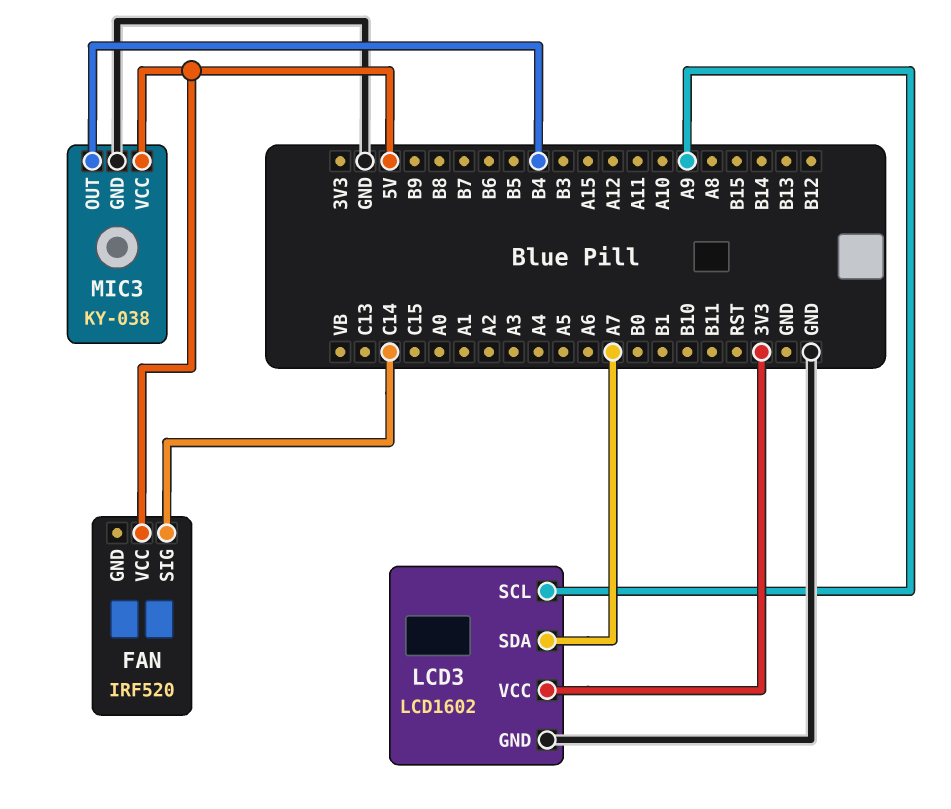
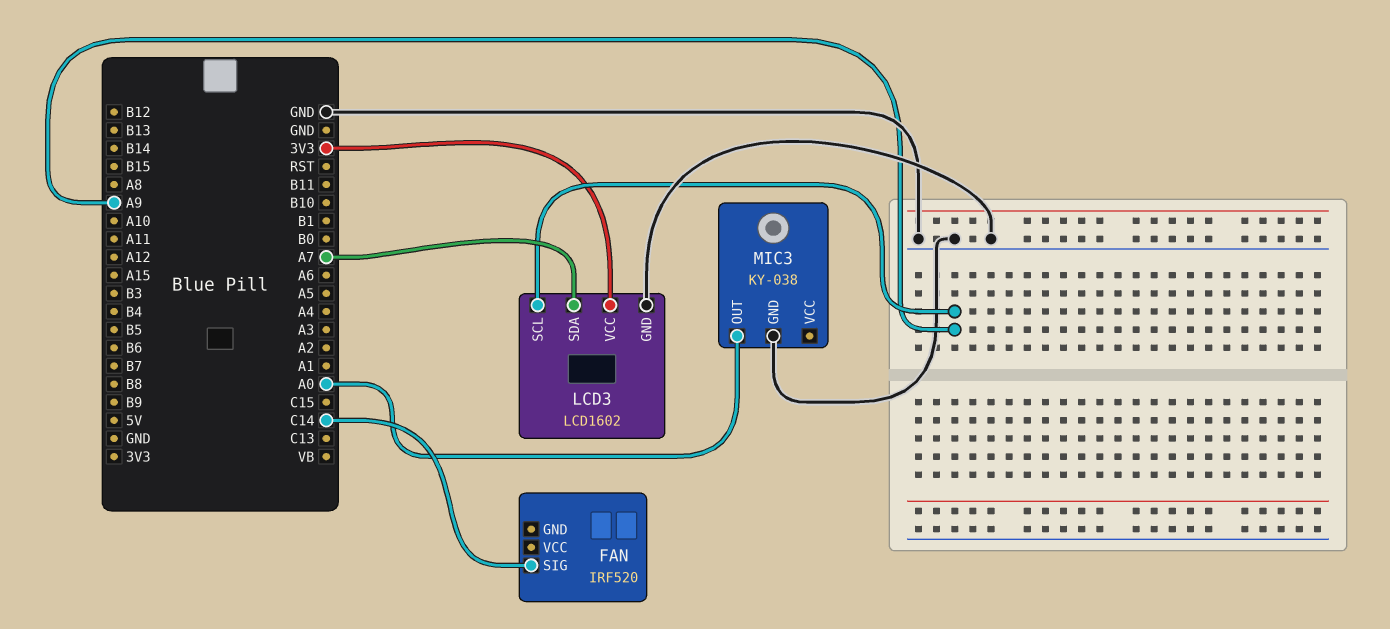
FAN pin VCC: 5V -> none
MIC3 pin OUT: B4 -> A0
MIC3 pin VCC: 5V -> none

